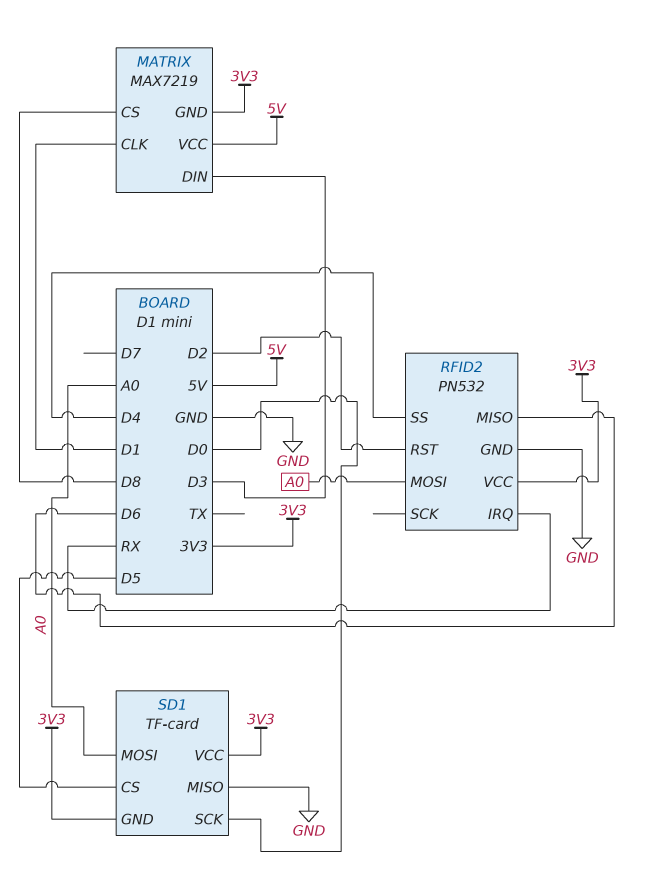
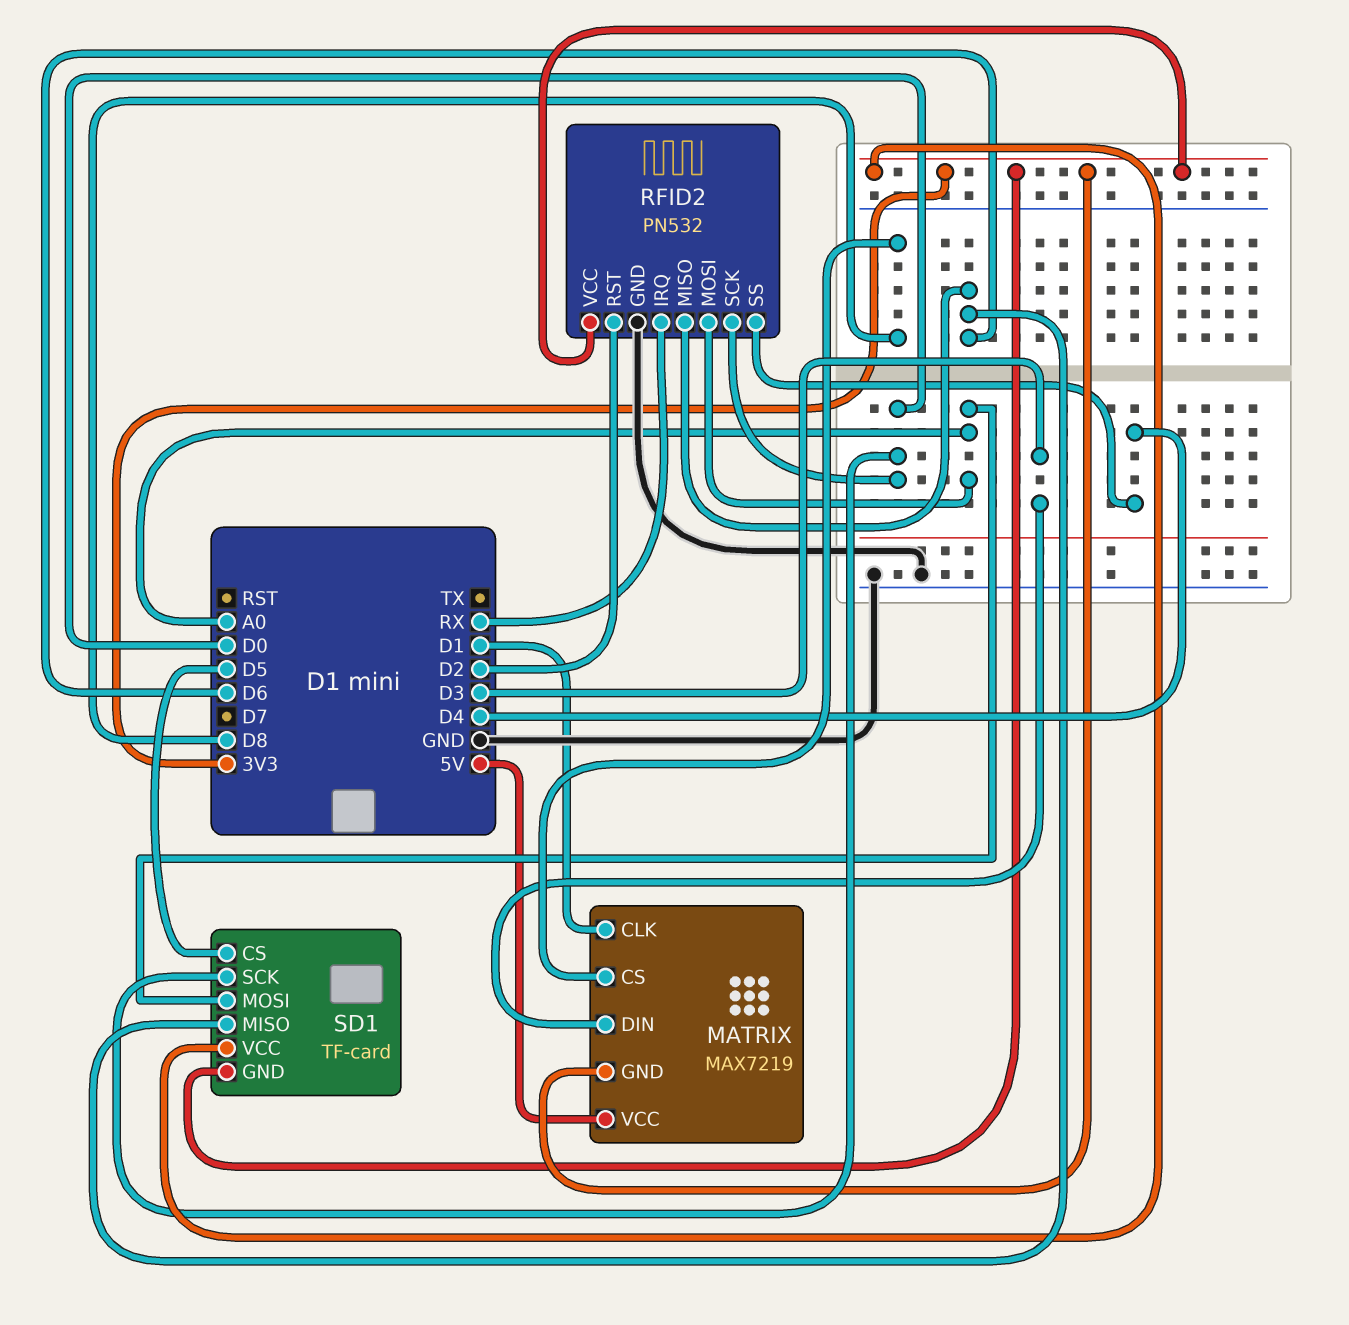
RFID2 pin SCK: none -> D0
SD1 pin MISO: GND -> D6

